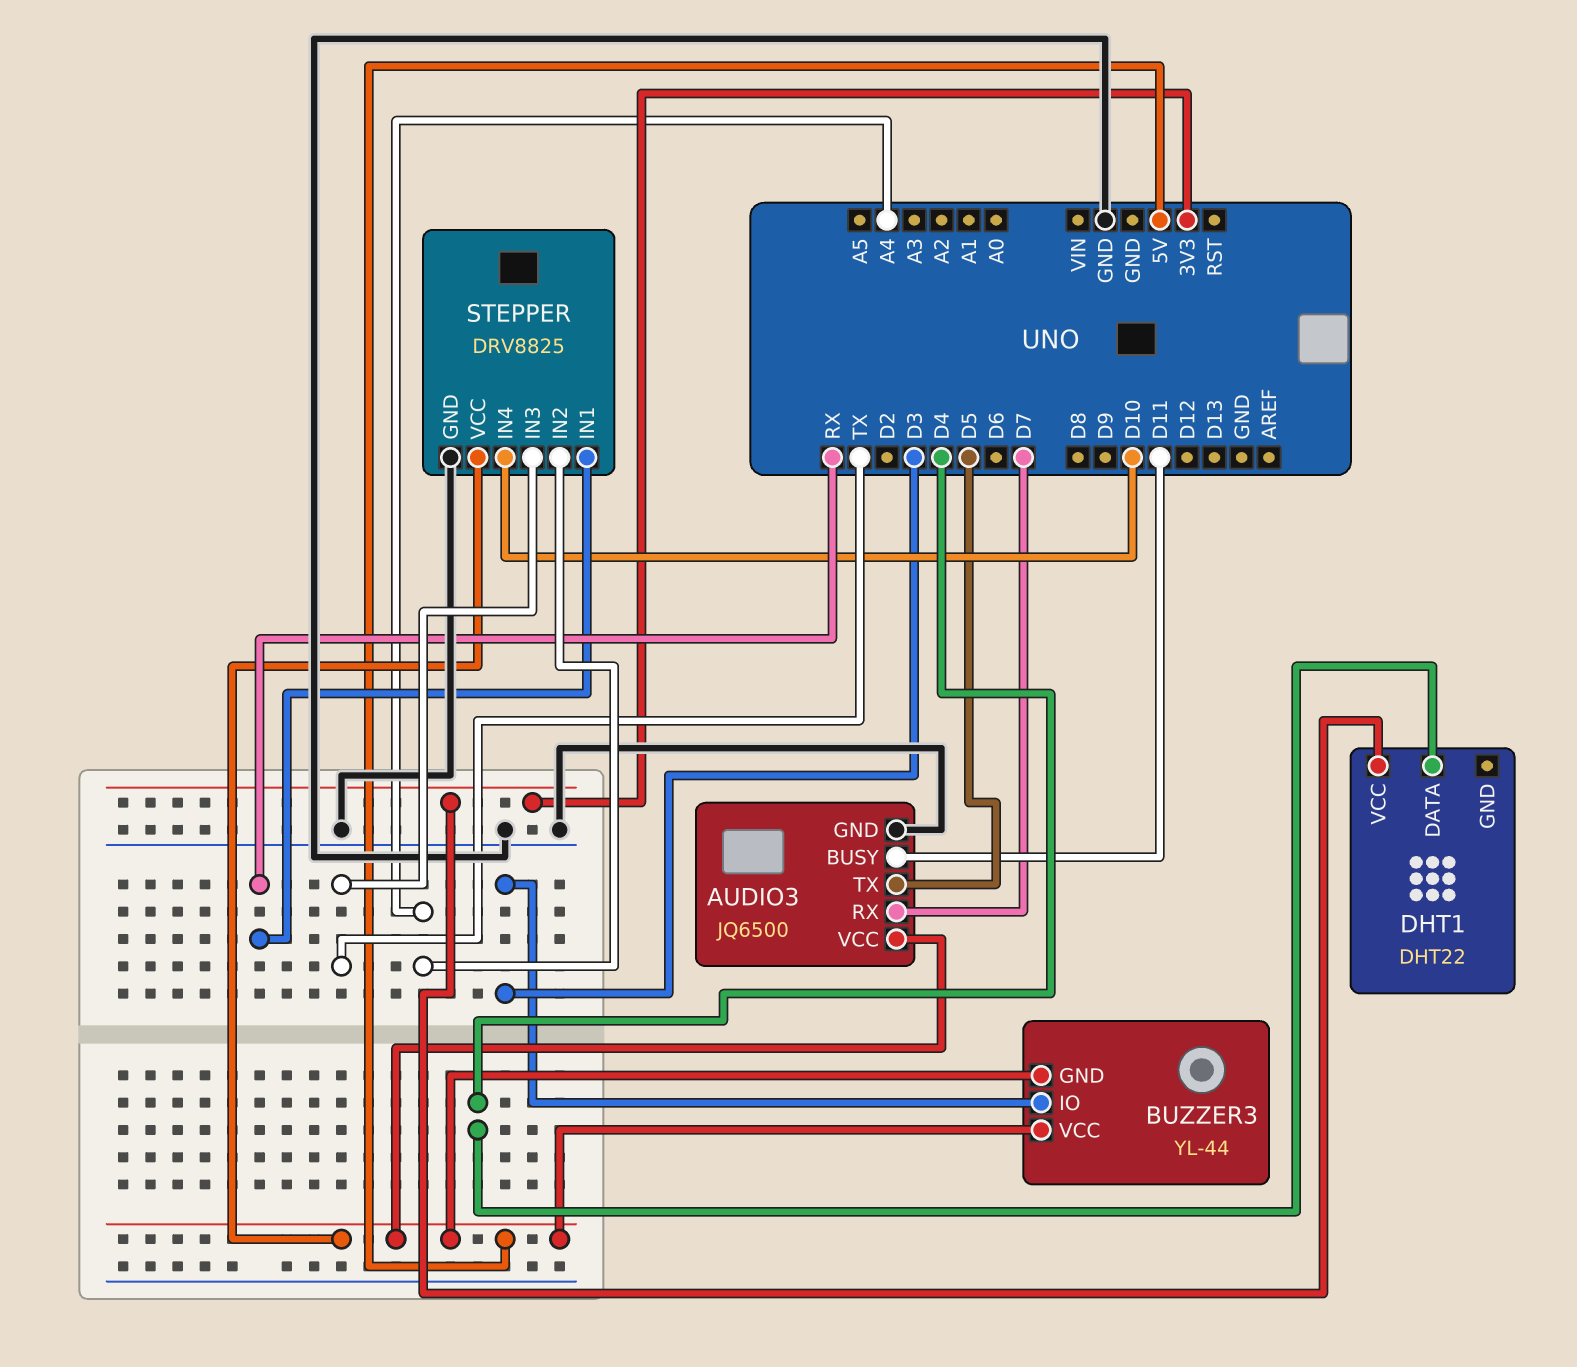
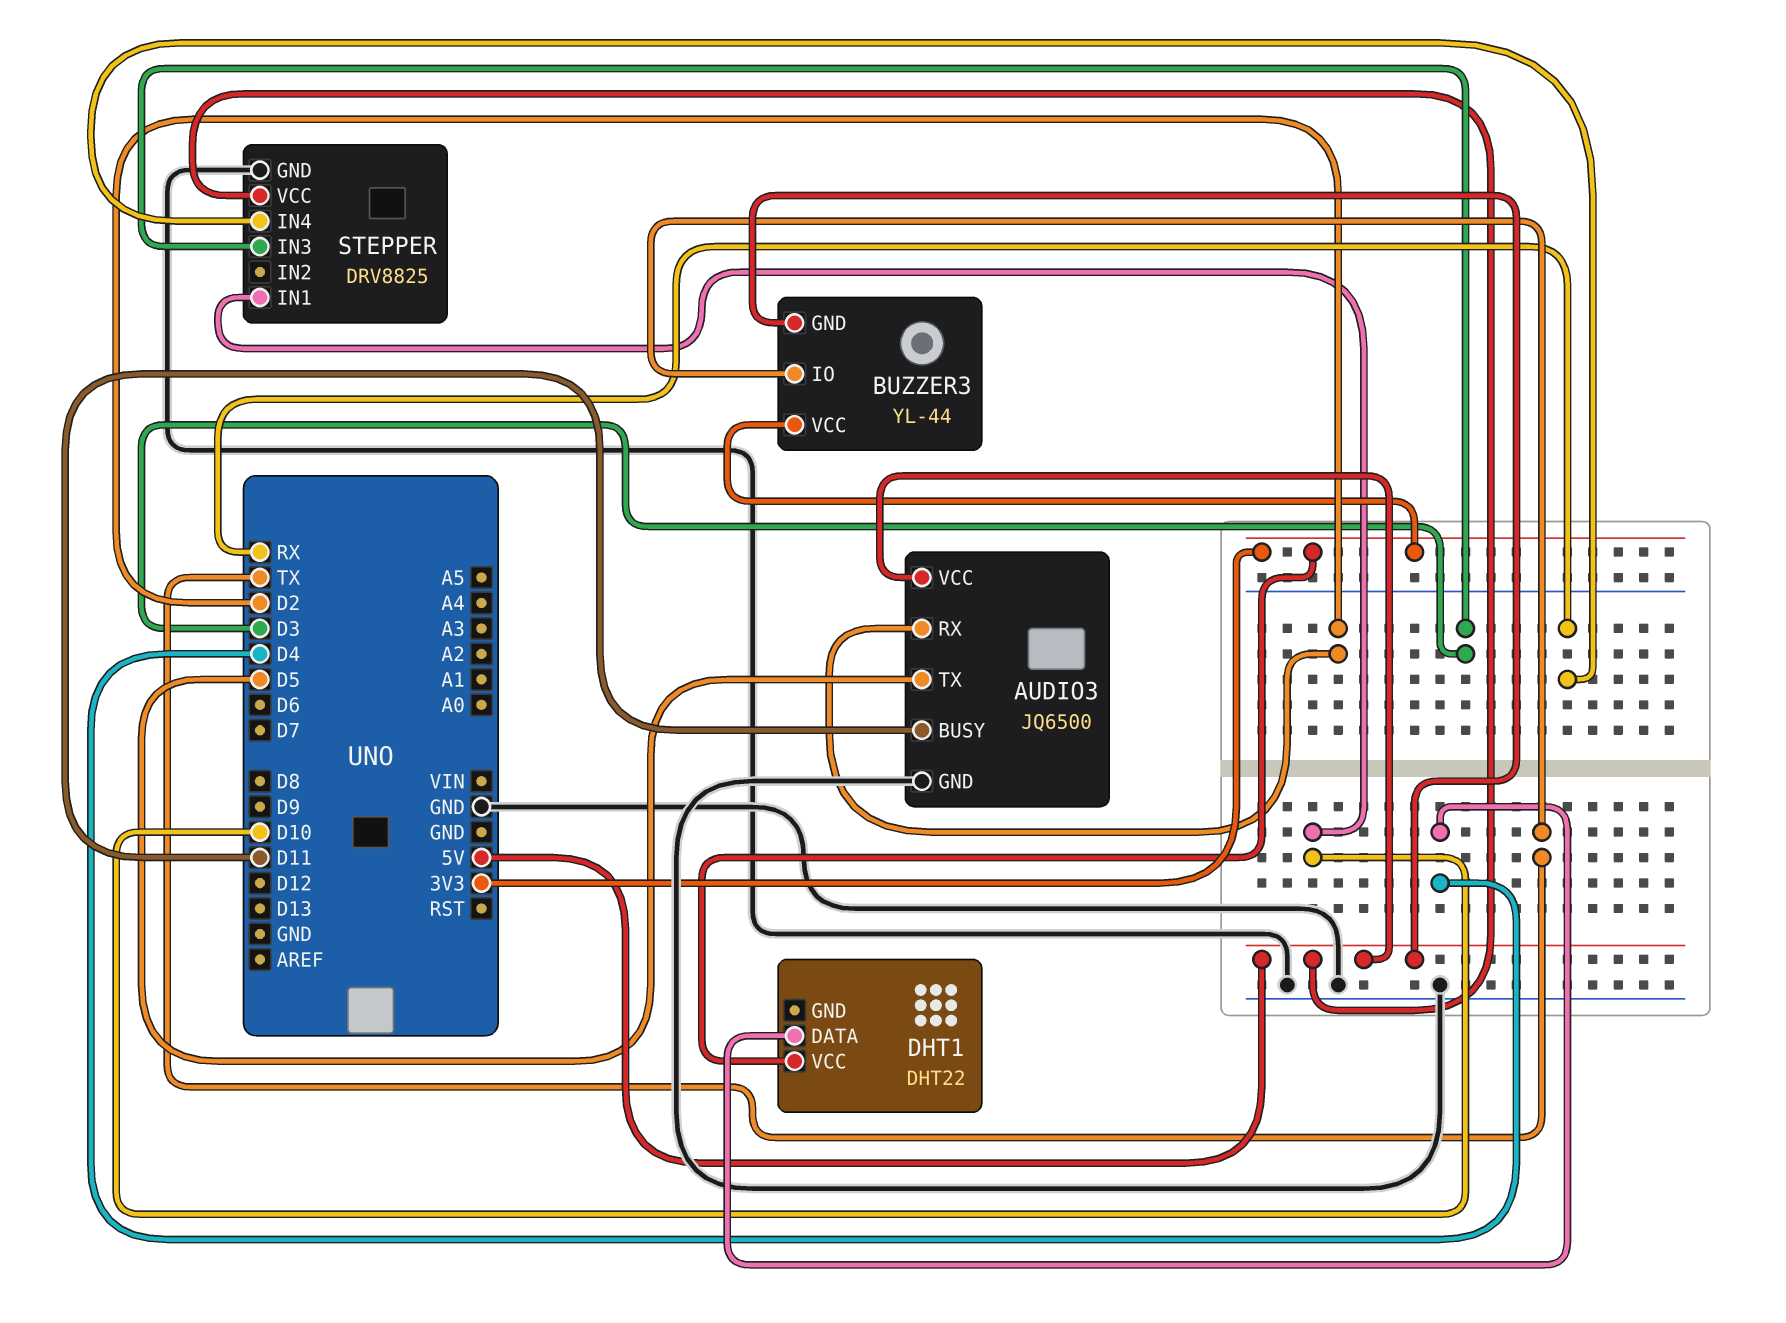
AUDIO3 pin RX: D7 -> D2
BUZZER3 pin IO: D3 -> TX
BUZZER3 pin VCC: 5V -> 3V3
STEPPER pin IN1: RX -> D10
STEPPER pin IN2: A4 -> none
STEPPER pin IN3: TX -> D3
STEPPER pin IN4: D10 -> RX

